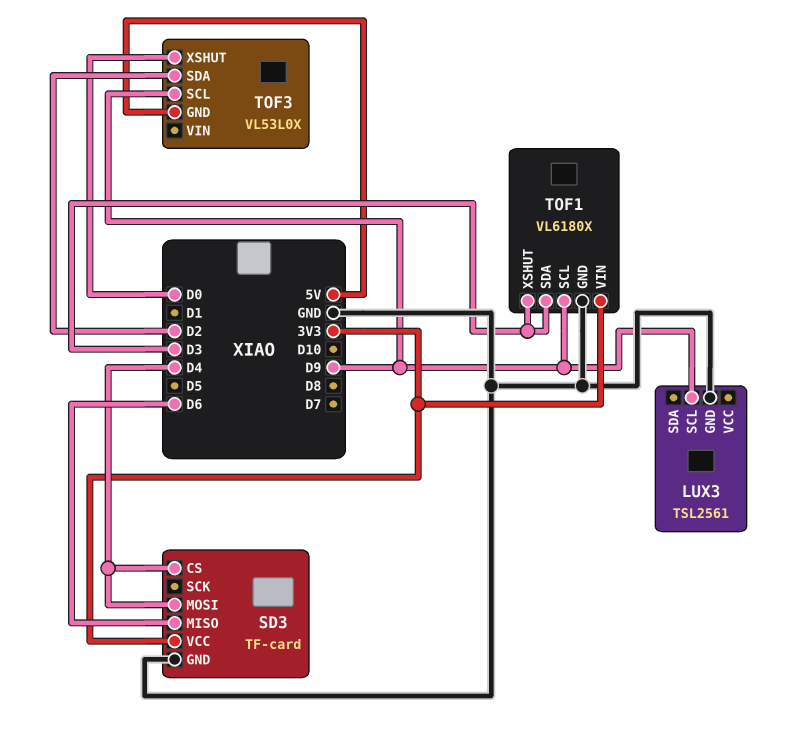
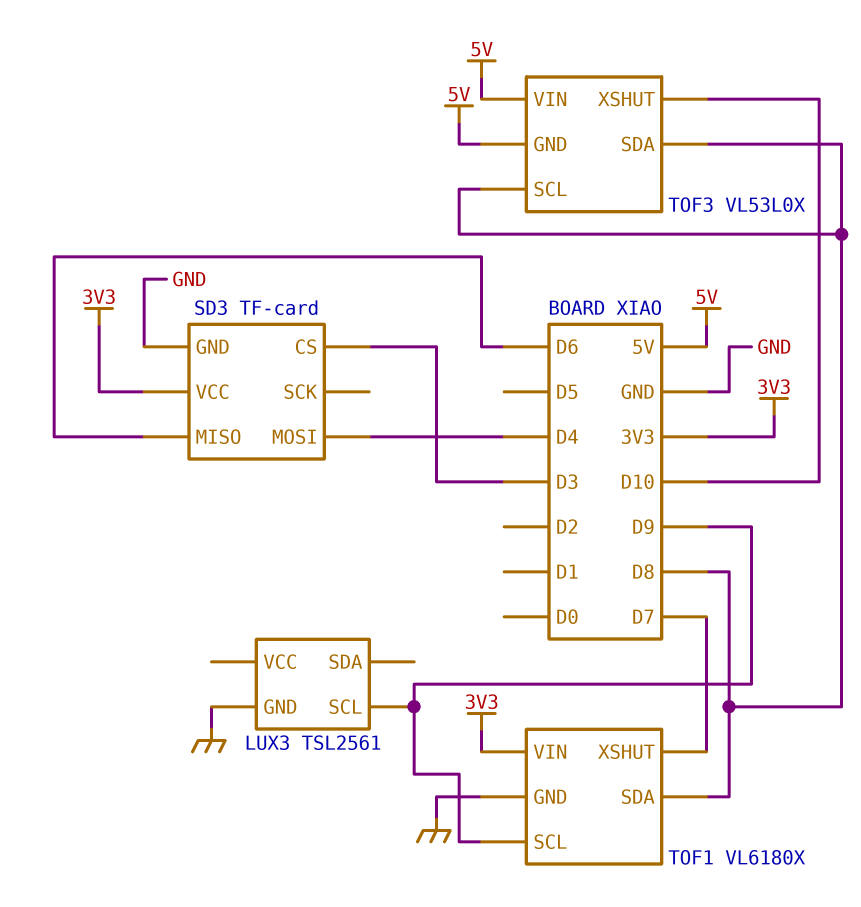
SD3 pin CS: D4 -> D3
TOF1 pin SDA: D3 -> D8
TOF1 pin XSHUT: D3 -> D7
TOF3 pin SCL: D9 -> D8
TOF3 pin SDA: D2 -> D8
TOF3 pin VIN: none -> 5V
TOF3 pin XSHUT: D0 -> D10

